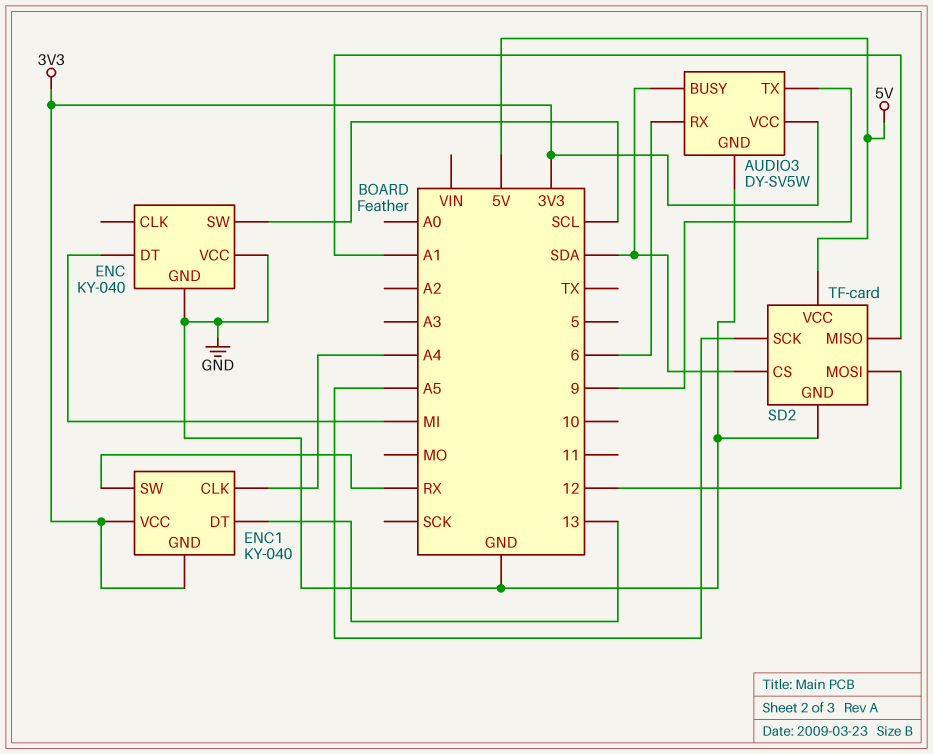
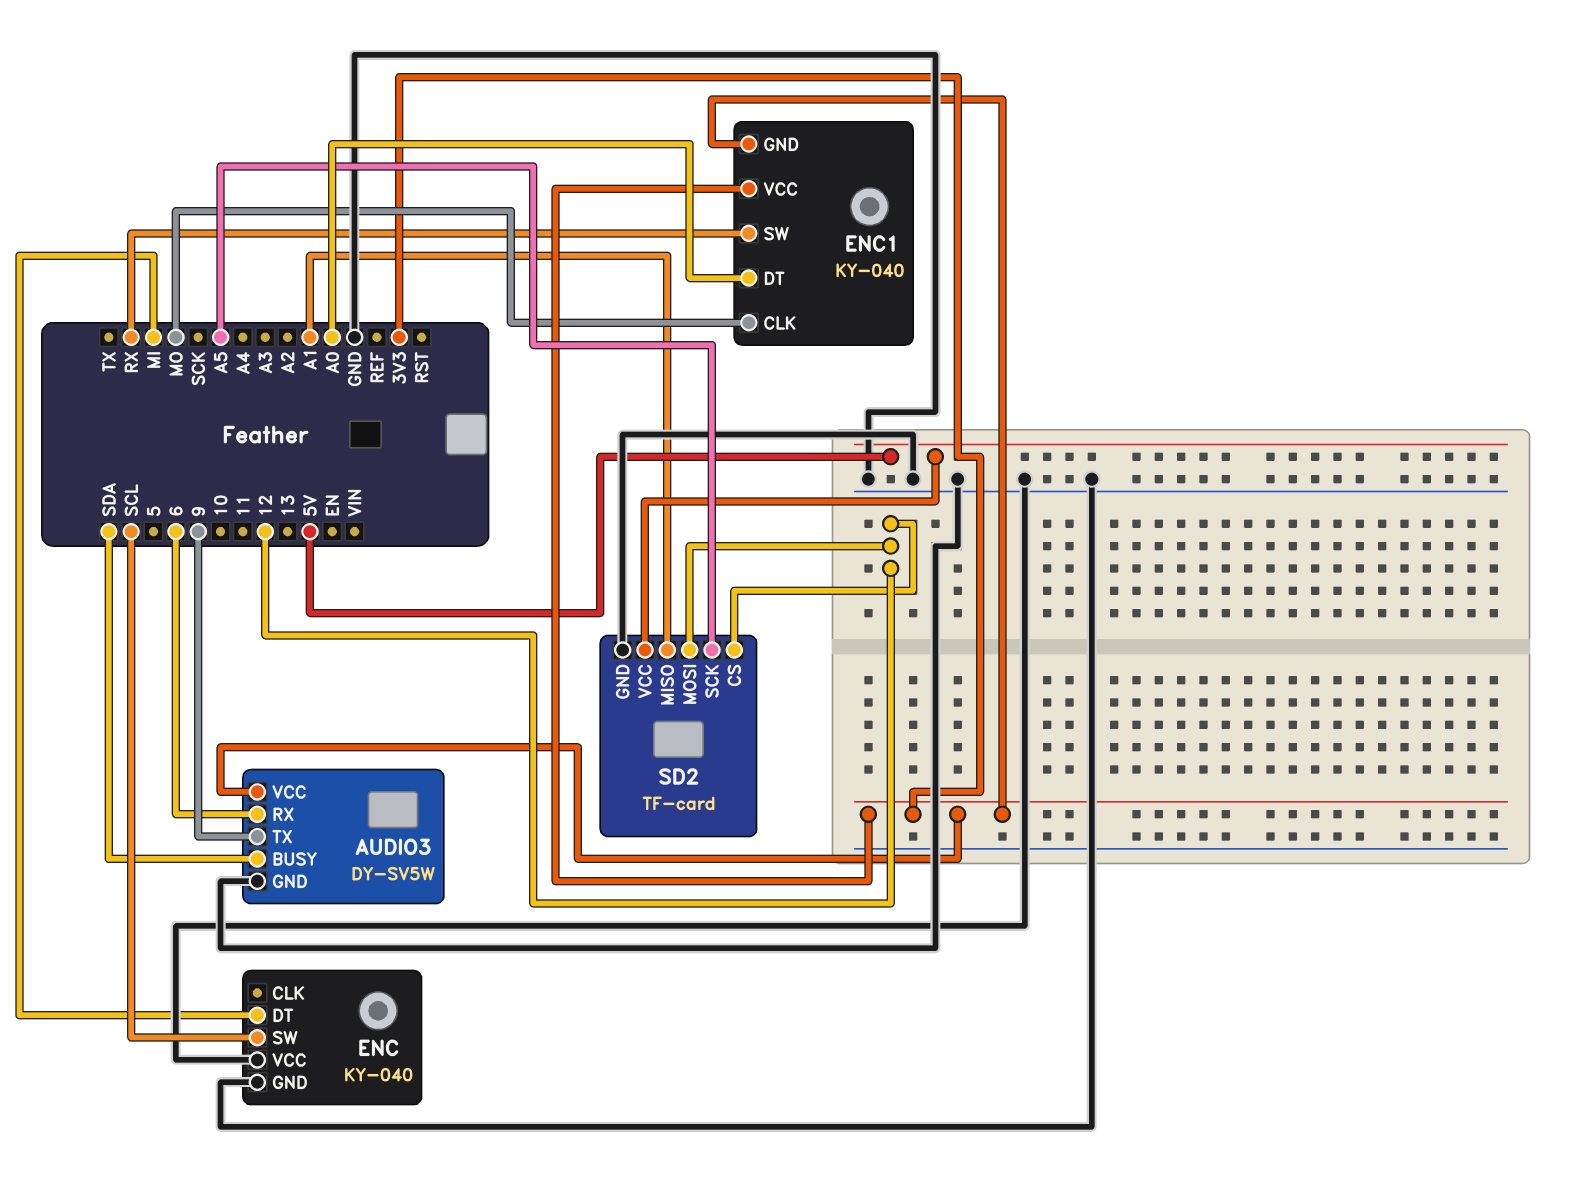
ENC1 pin CLK: A4 -> MO
ENC1 pin DT: 13 -> A0
SD2 pin CS: SDA -> 12

